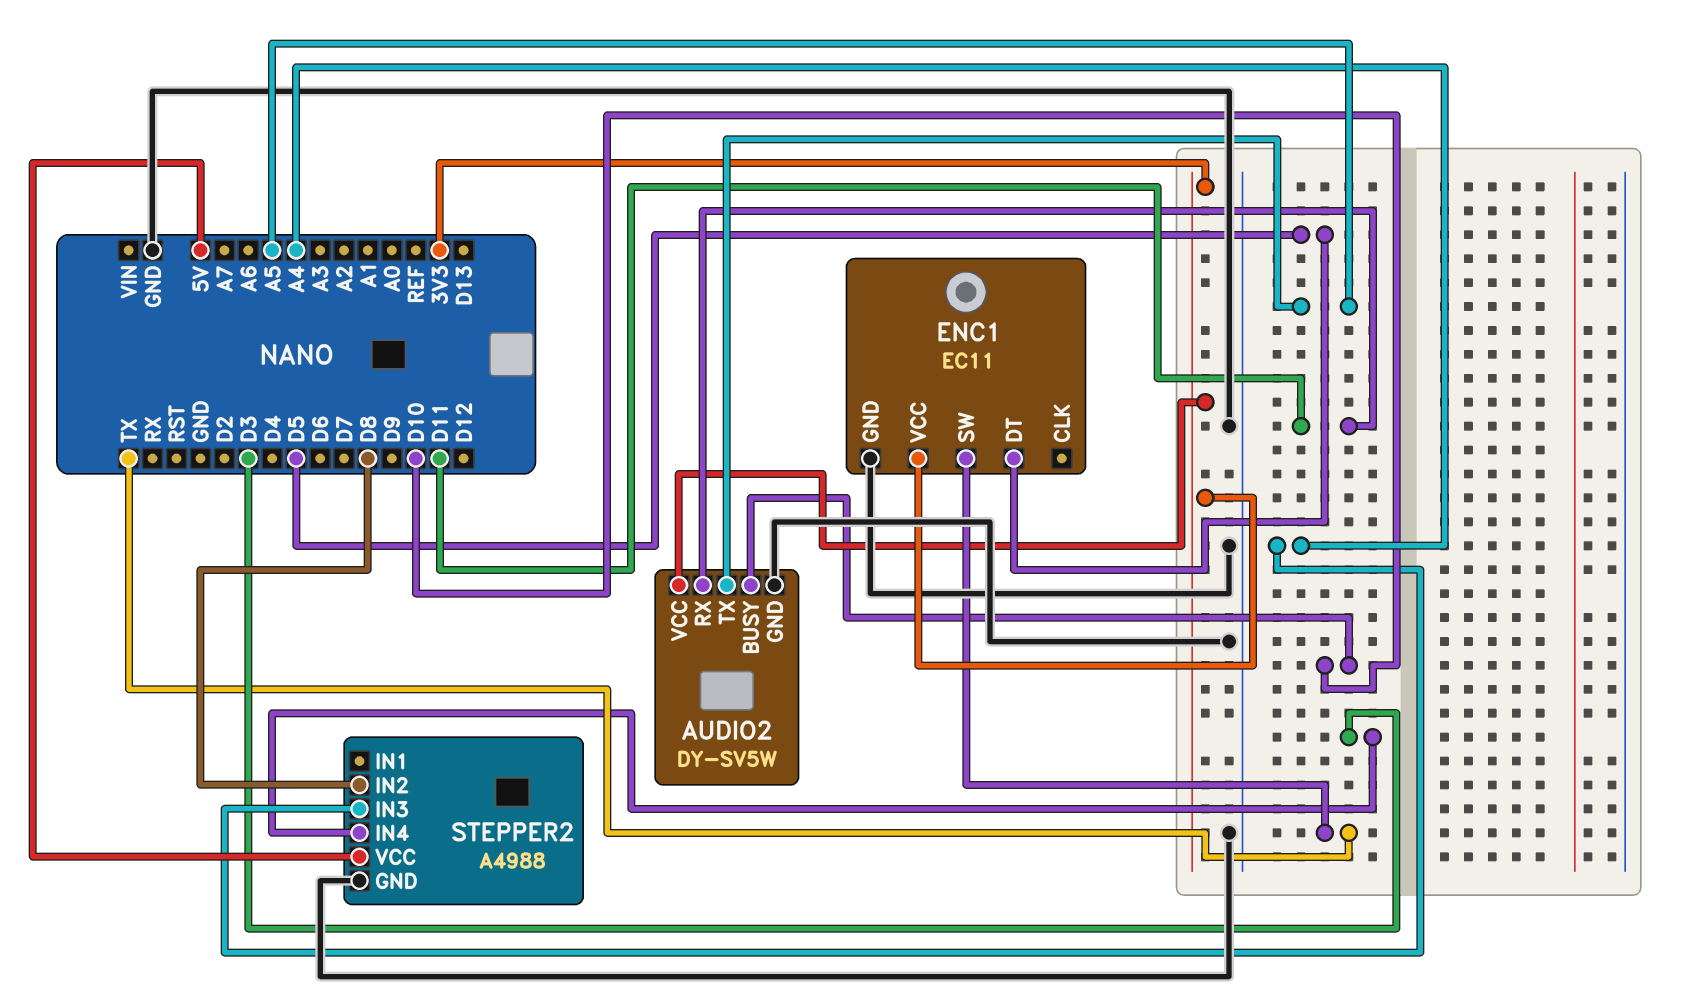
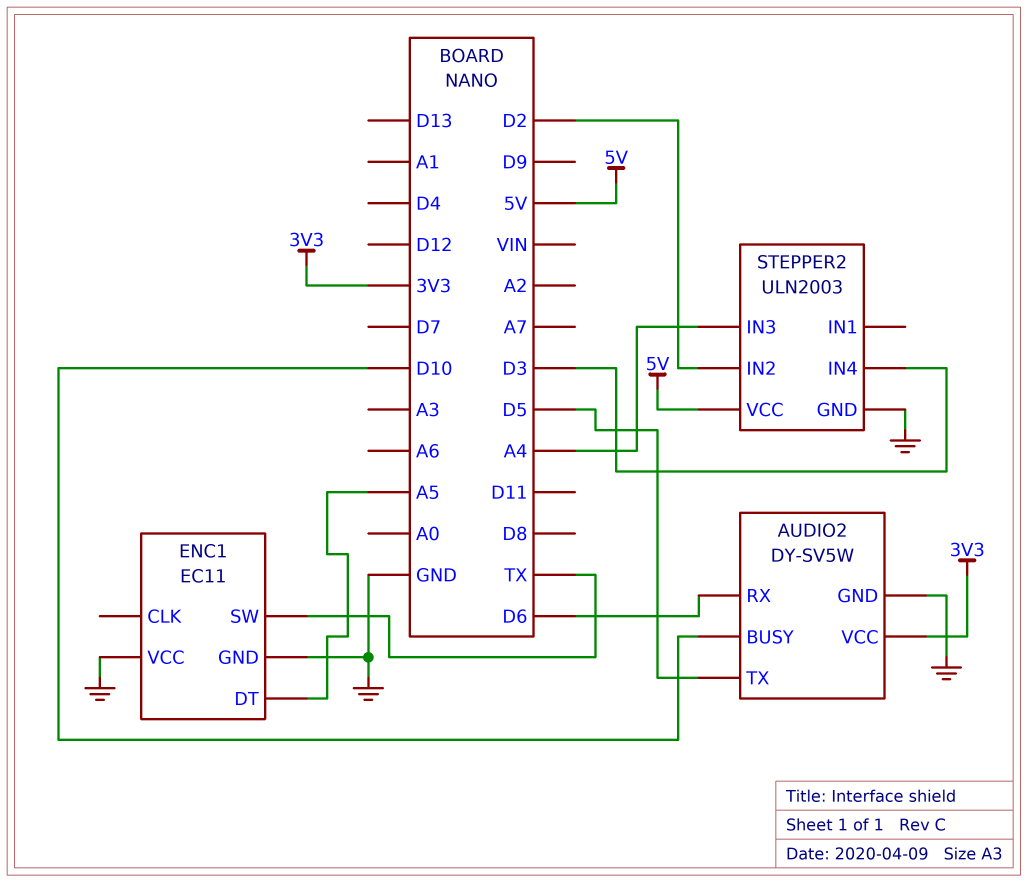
AUDIO2 pin RX: D11 -> D6
AUDIO2 pin TX: A5 -> D5
ENC1 pin DT: D5 -> A5
ENC1 pin VCC: 3V3 -> GND
STEPPER2: A4988 -> ULN2003
STEPPER2 pin IN2: D8 -> D2

